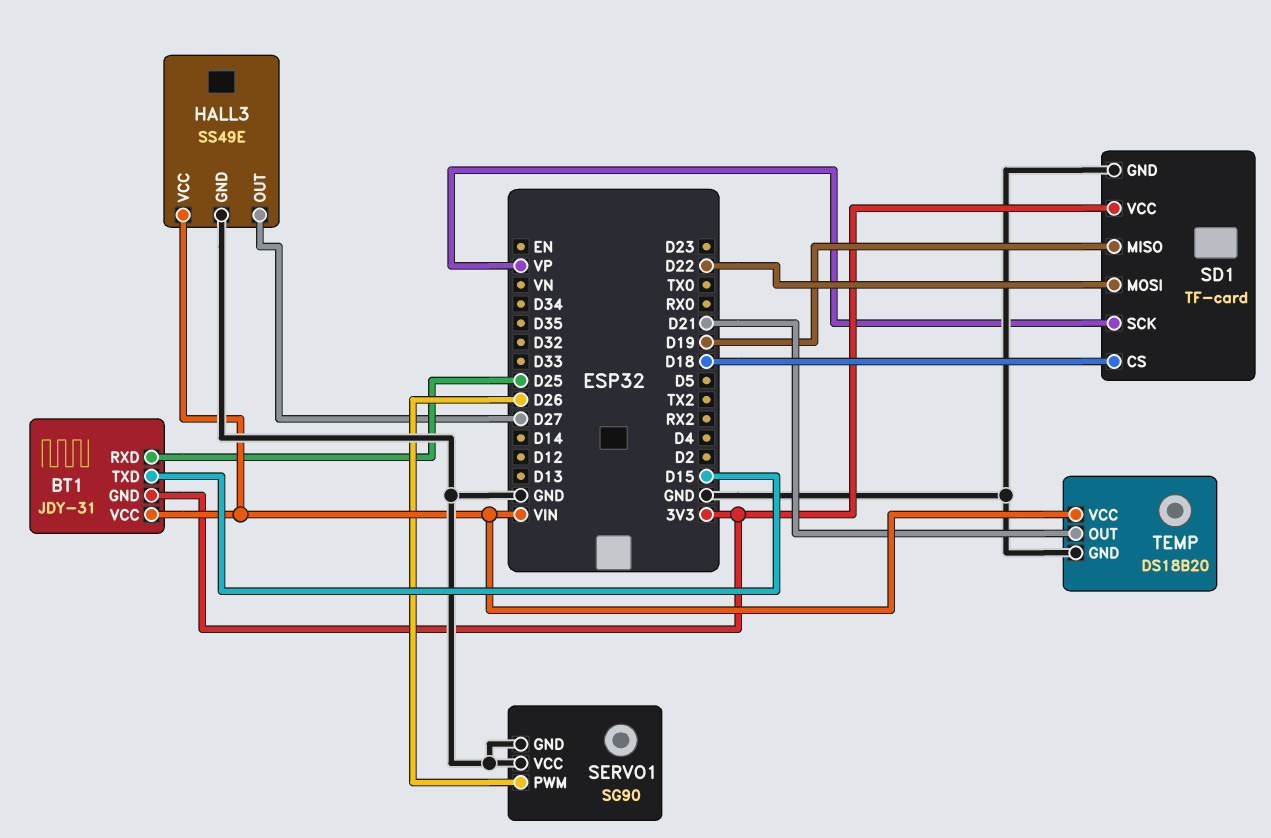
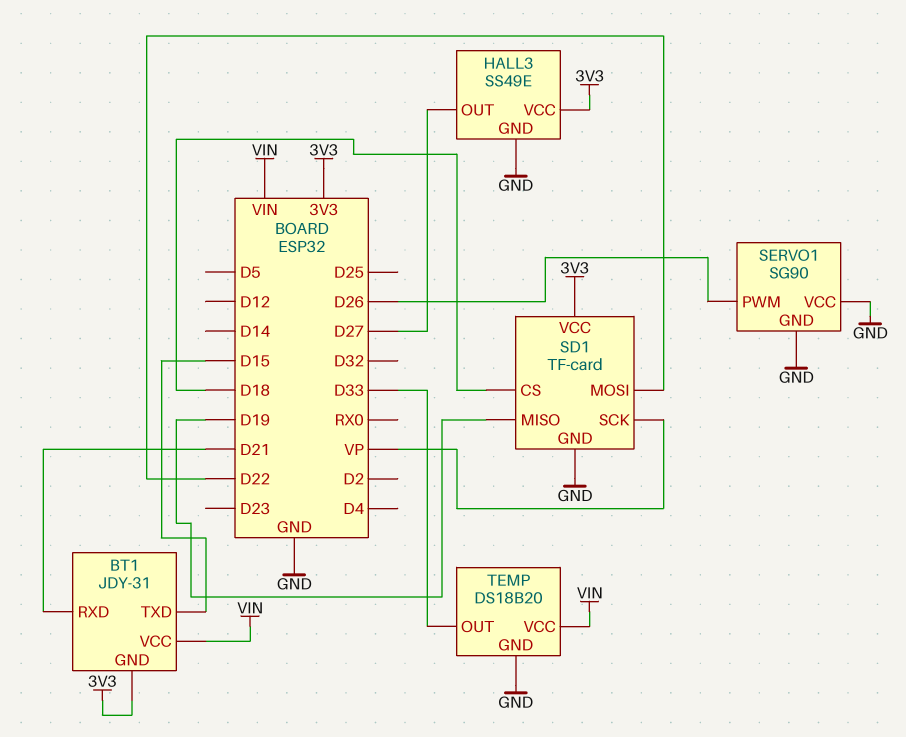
BT1 pin RXD: D25 -> D21
HALL3 pin VCC: VIN -> 3V3
TEMP pin OUT: D21 -> D33

